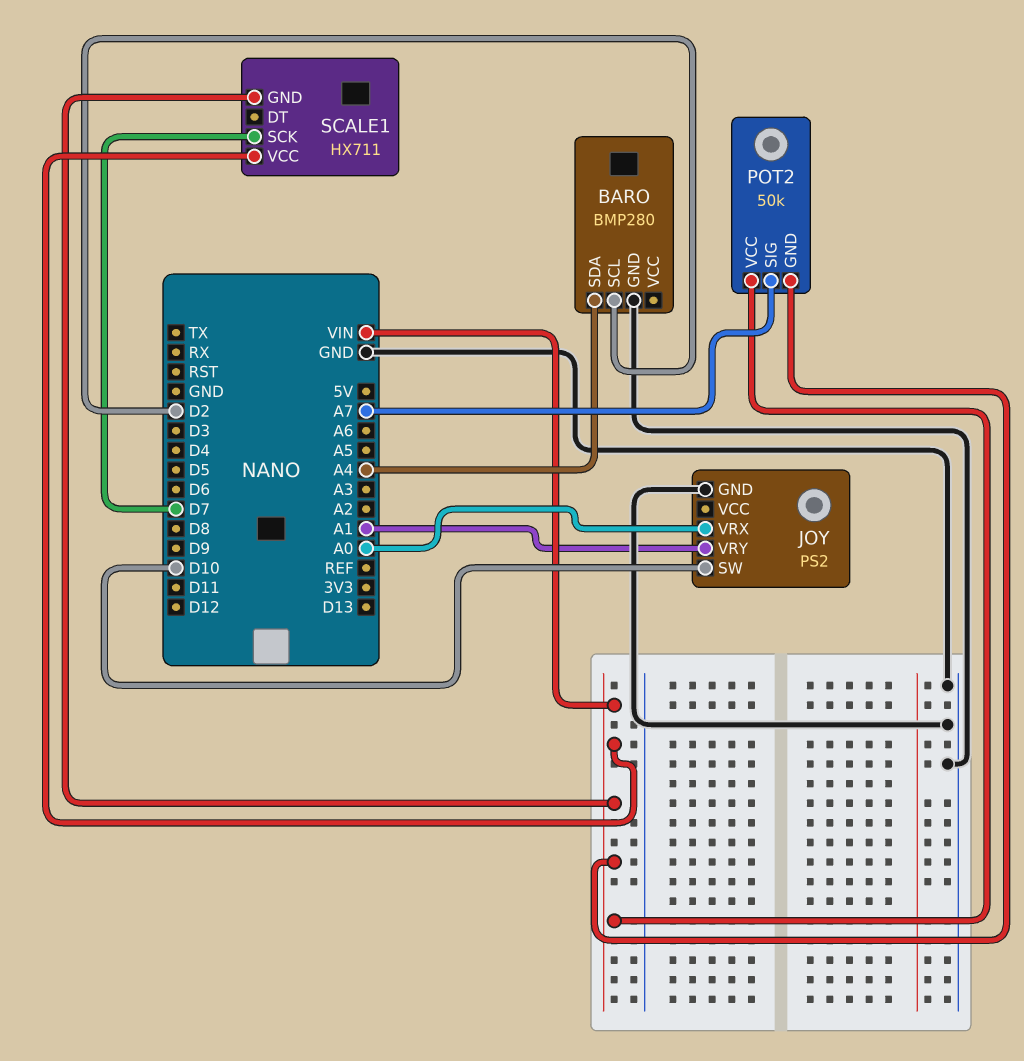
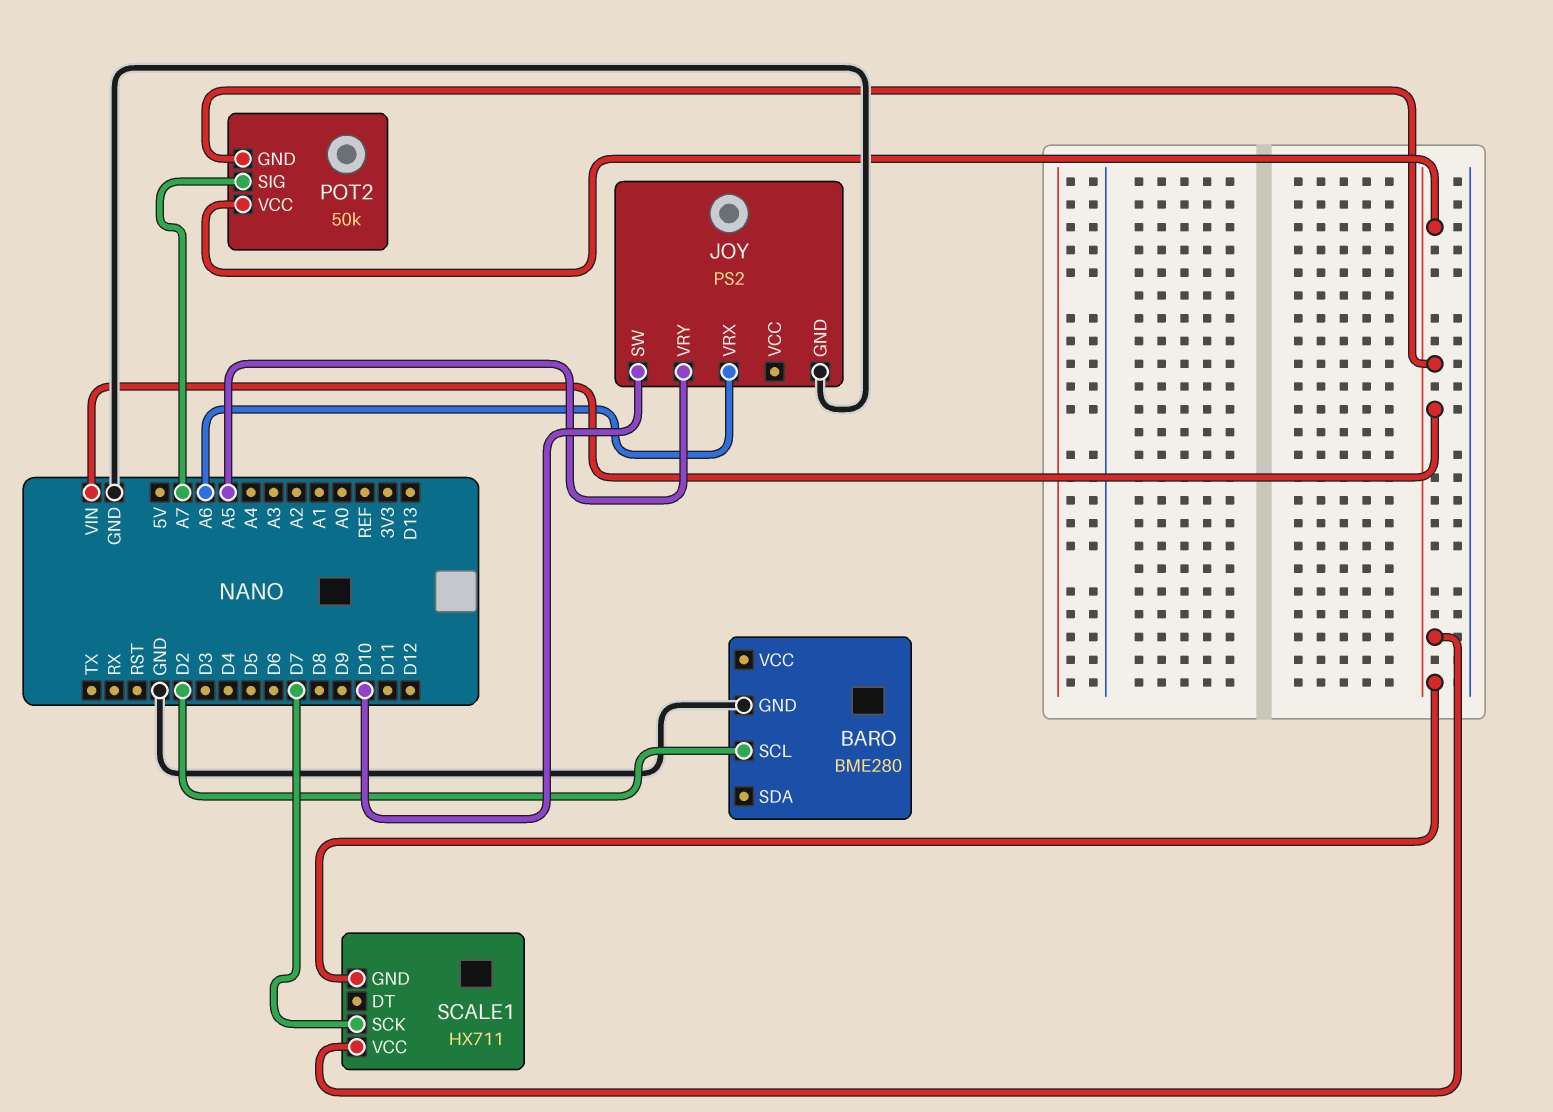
BARO: BMP280 -> BME280
BARO pin SDA: A4 -> none
JOY pin VRX: A0 -> A6
JOY pin VRY: A1 -> A5

